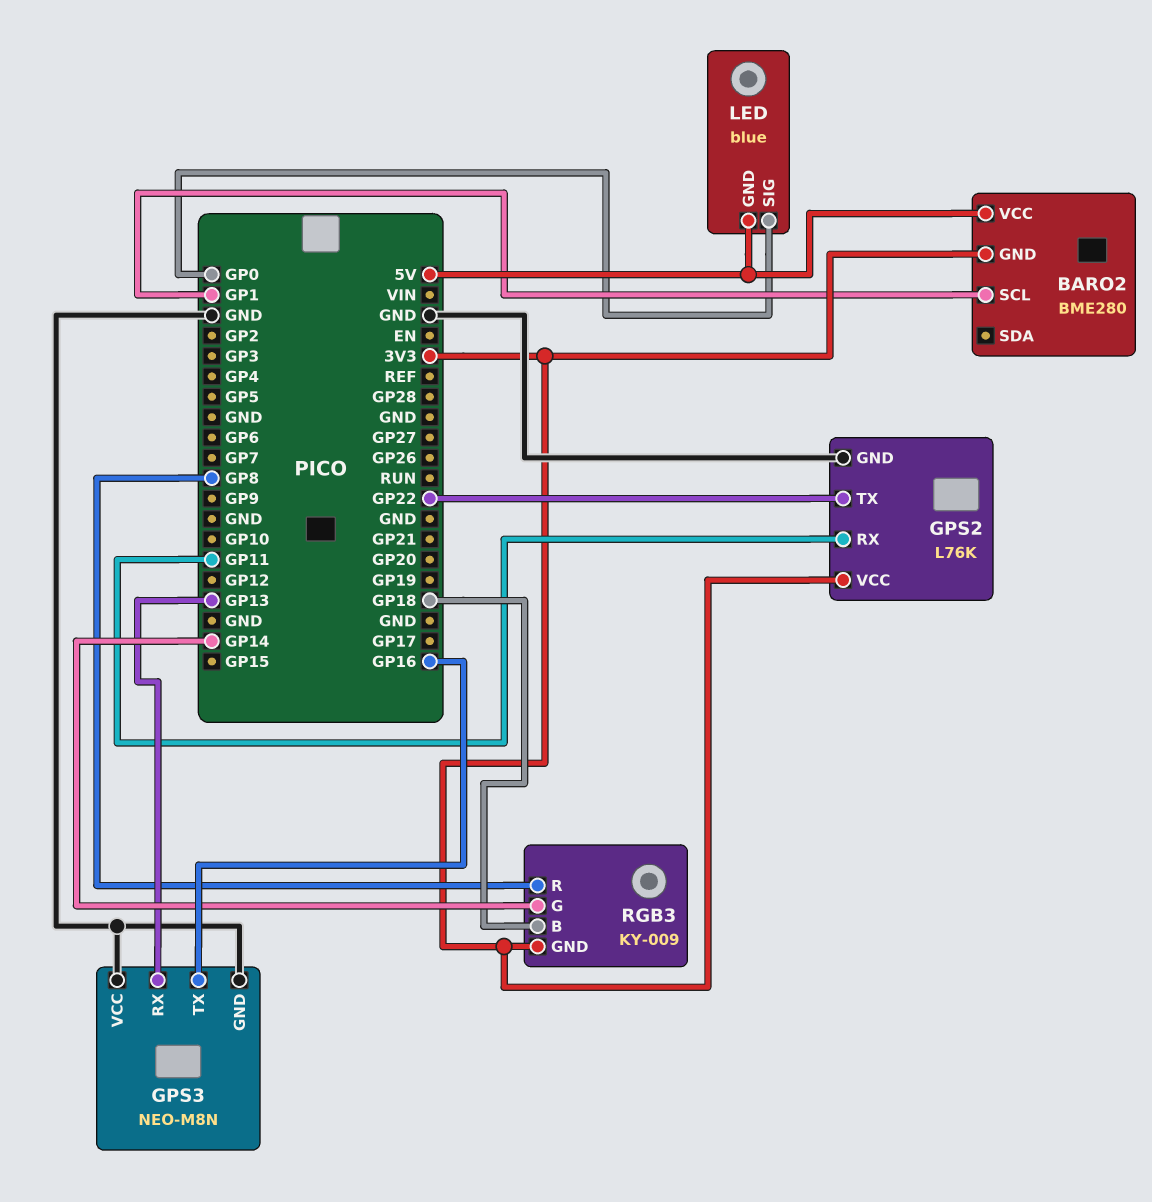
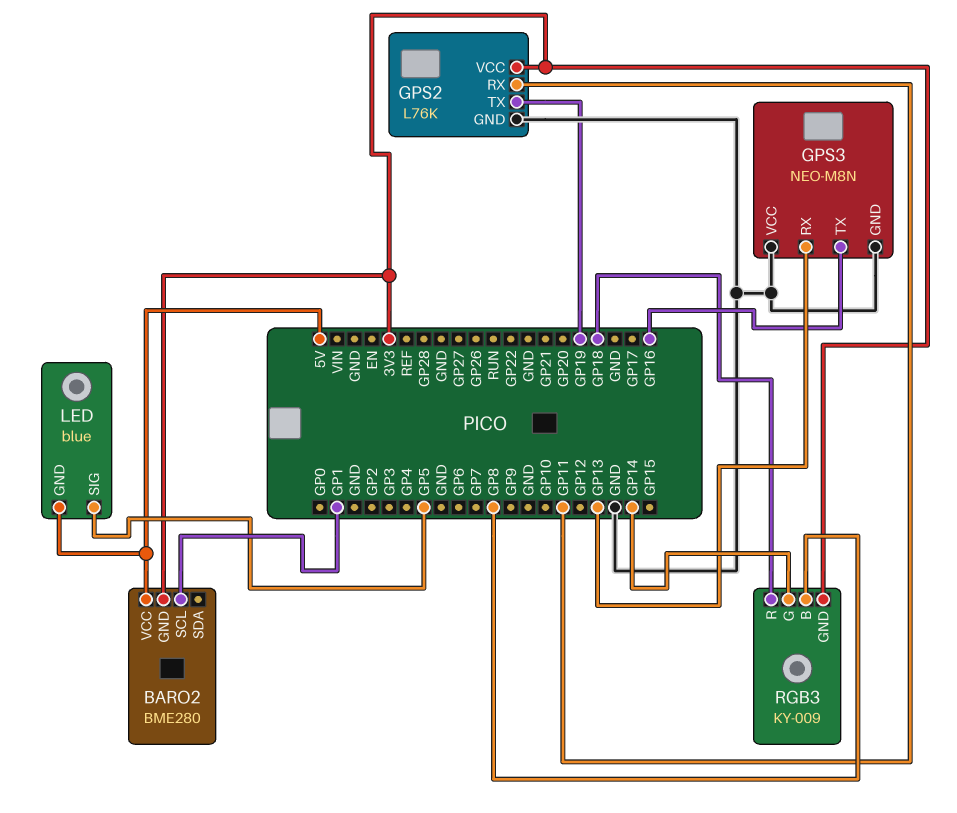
GPS2 pin TX: GP22 -> GP19
LED pin SIG: GP0 -> GP5
RGB3 pin B: GP18 -> GP8
RGB3 pin R: GP8 -> GP18

